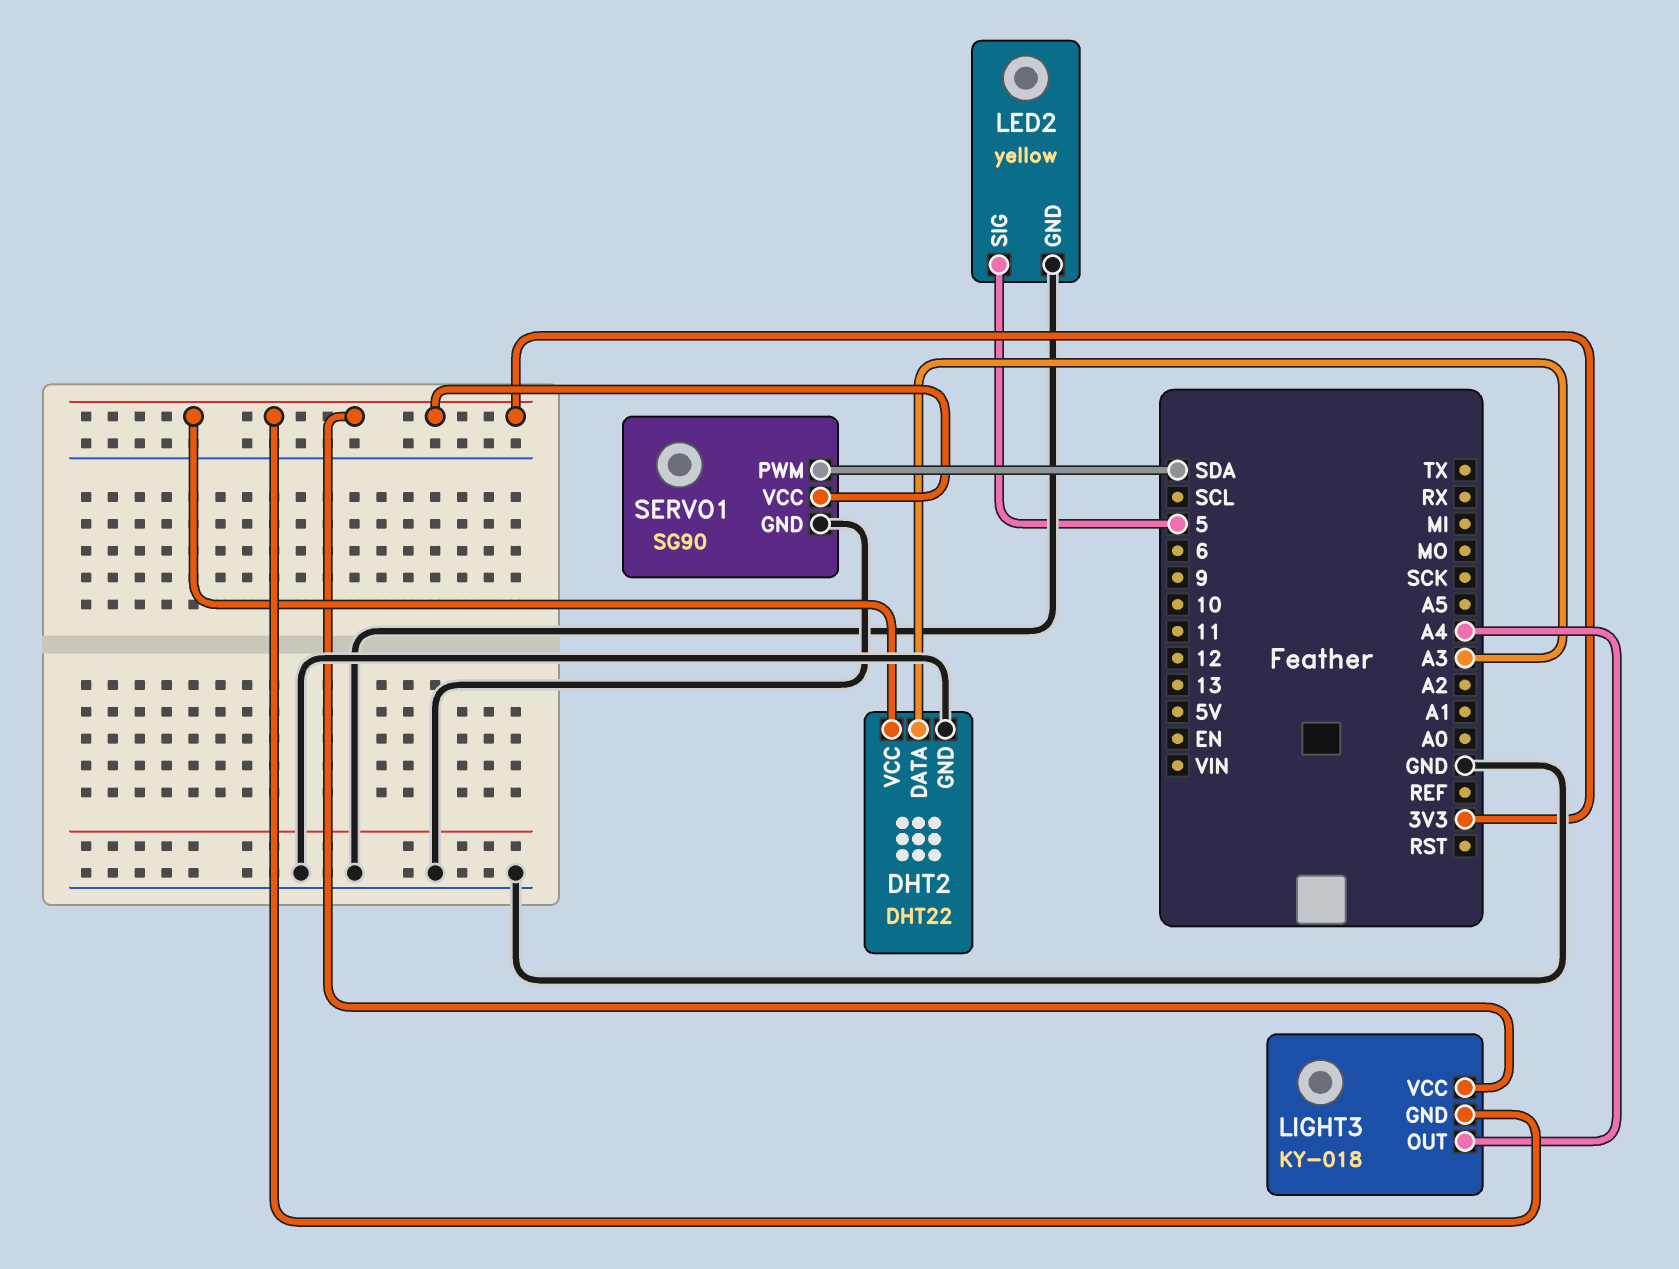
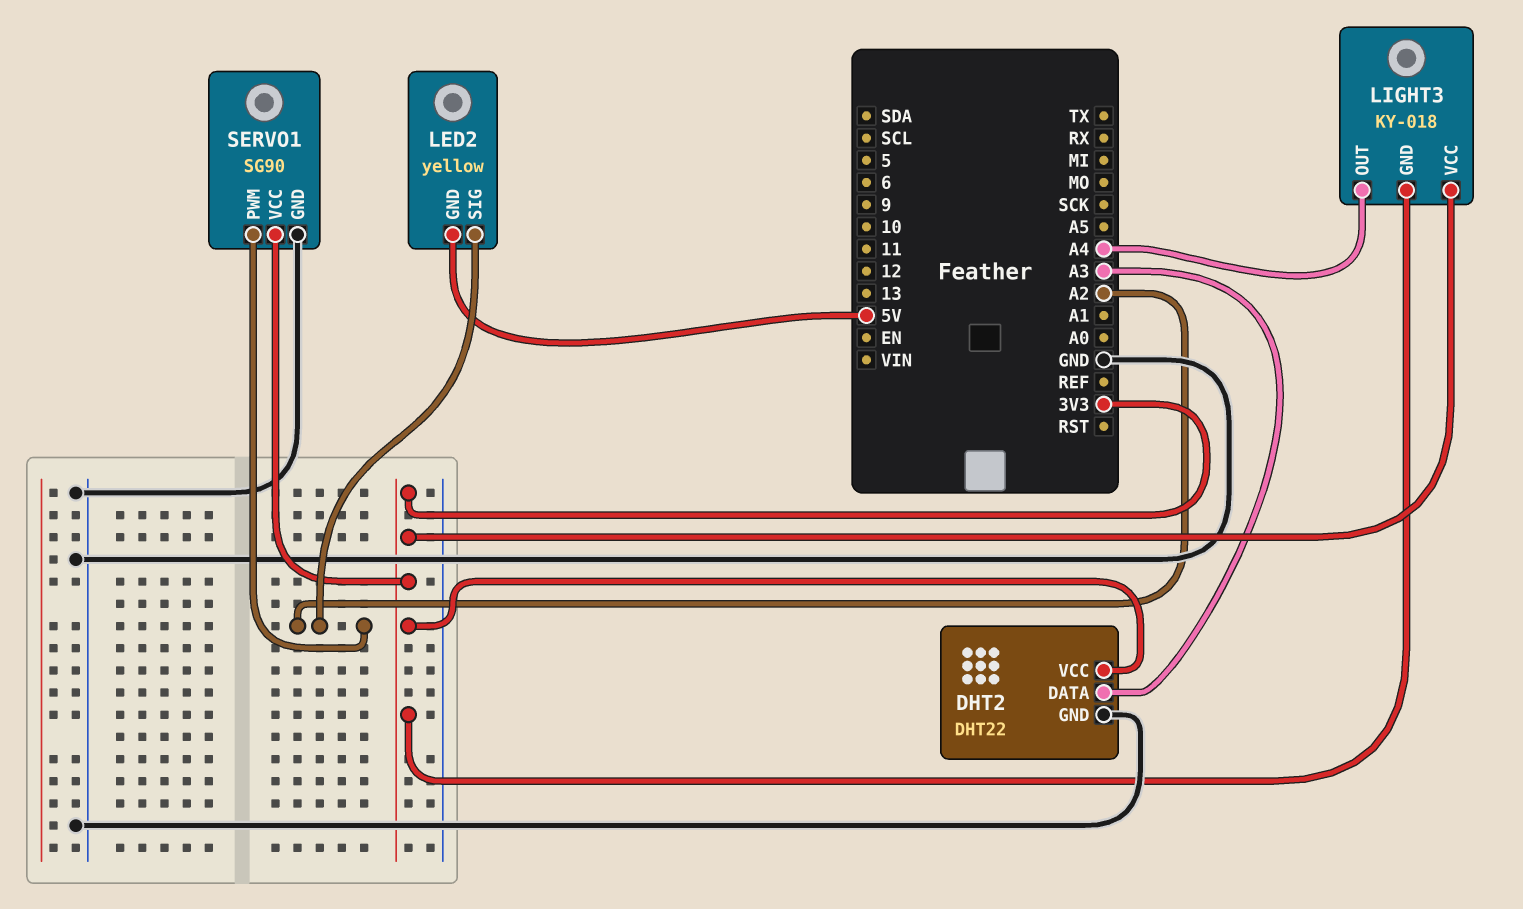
LED2 pin GND: GND -> 5V
LED2 pin SIG: 5 -> A2
SERVO1 pin PWM: SDA -> A2

